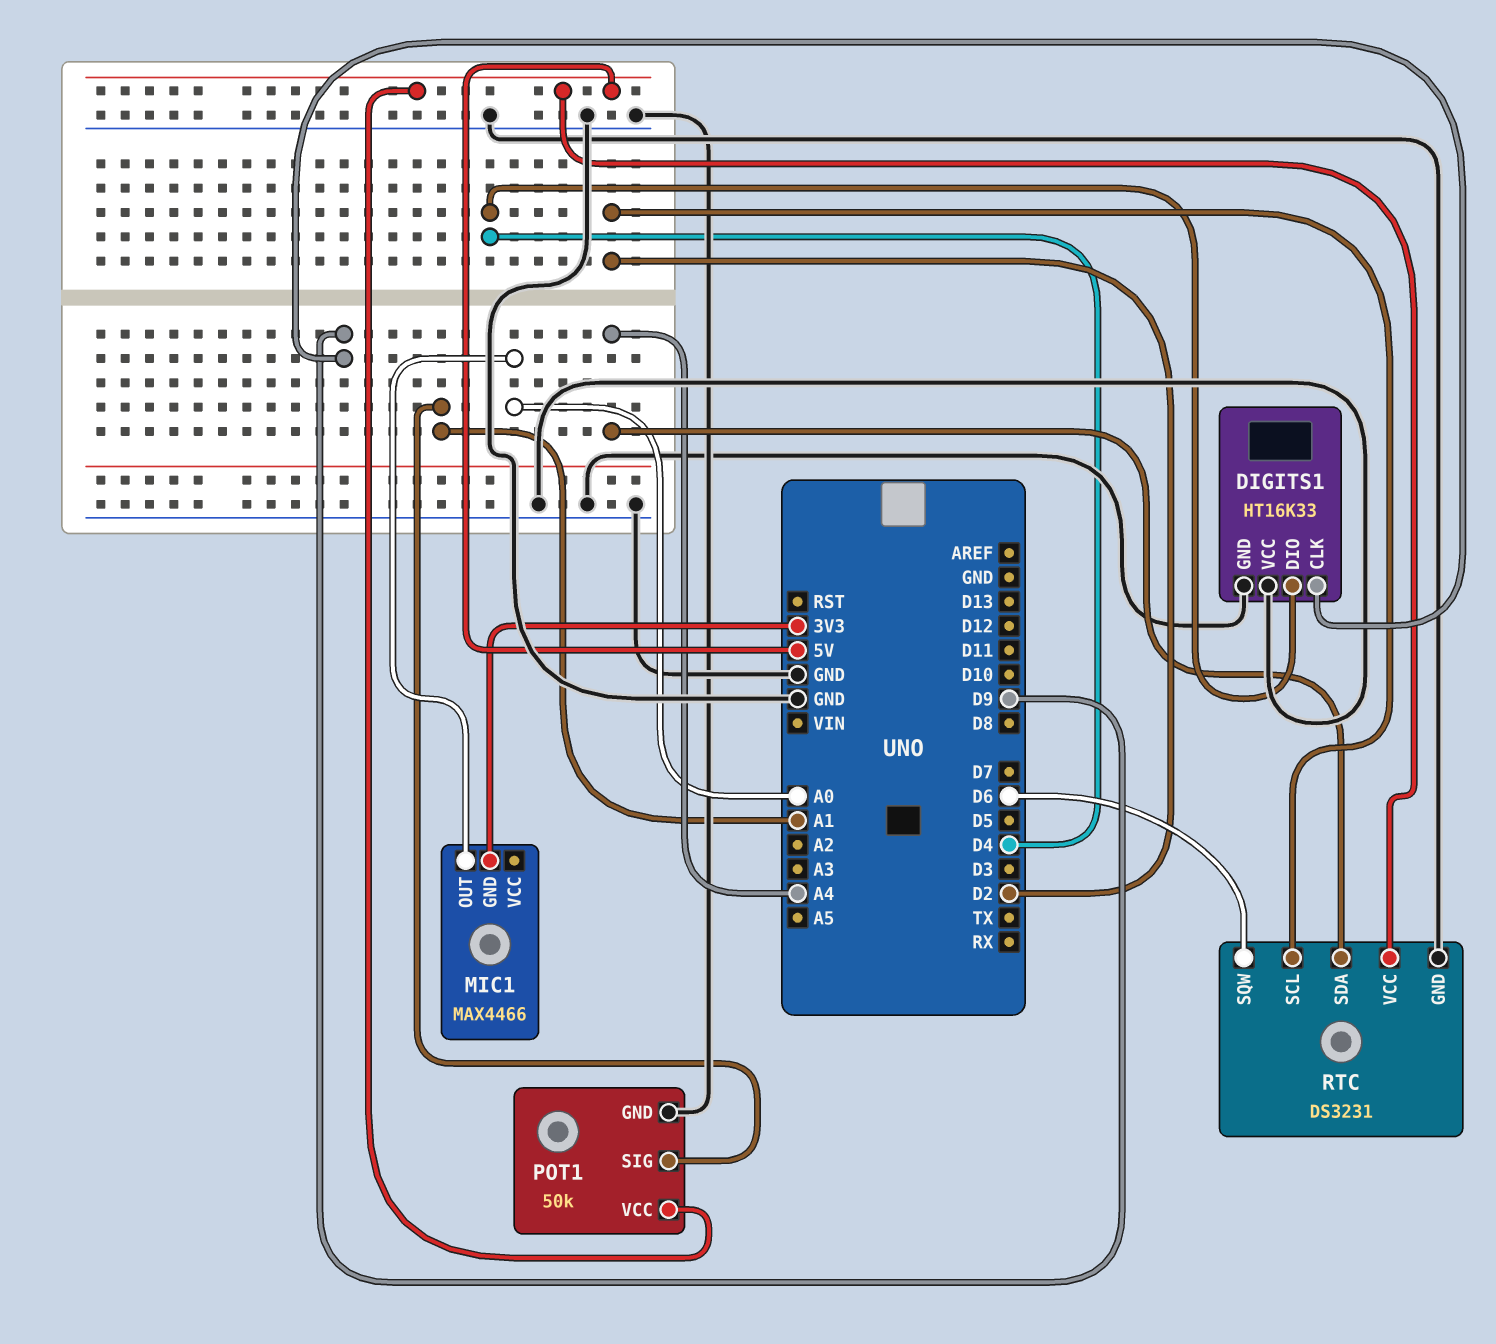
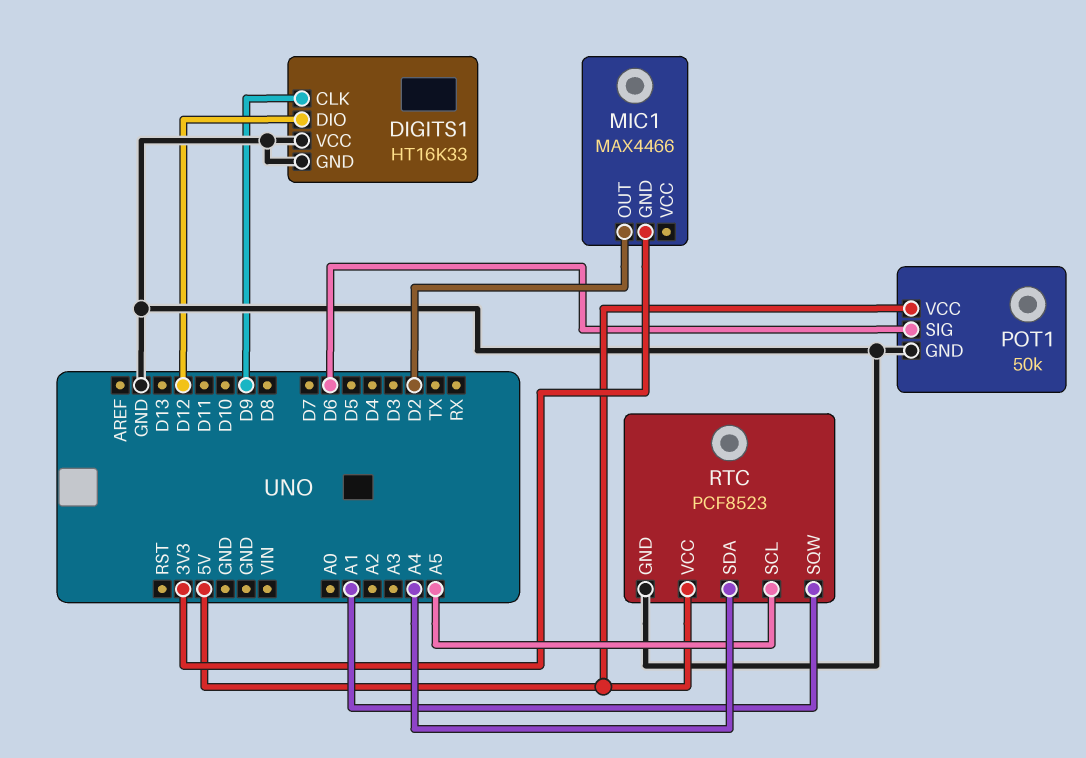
DIGITS1 pin DIO: D4 -> D12
MIC1 pin OUT: A0 -> D2
POT1 pin SIG: A1 -> D6
RTC: DS3231 -> PCF8523
RTC pin SCL: D2 -> A5
RTC pin SQW: D6 -> A1

